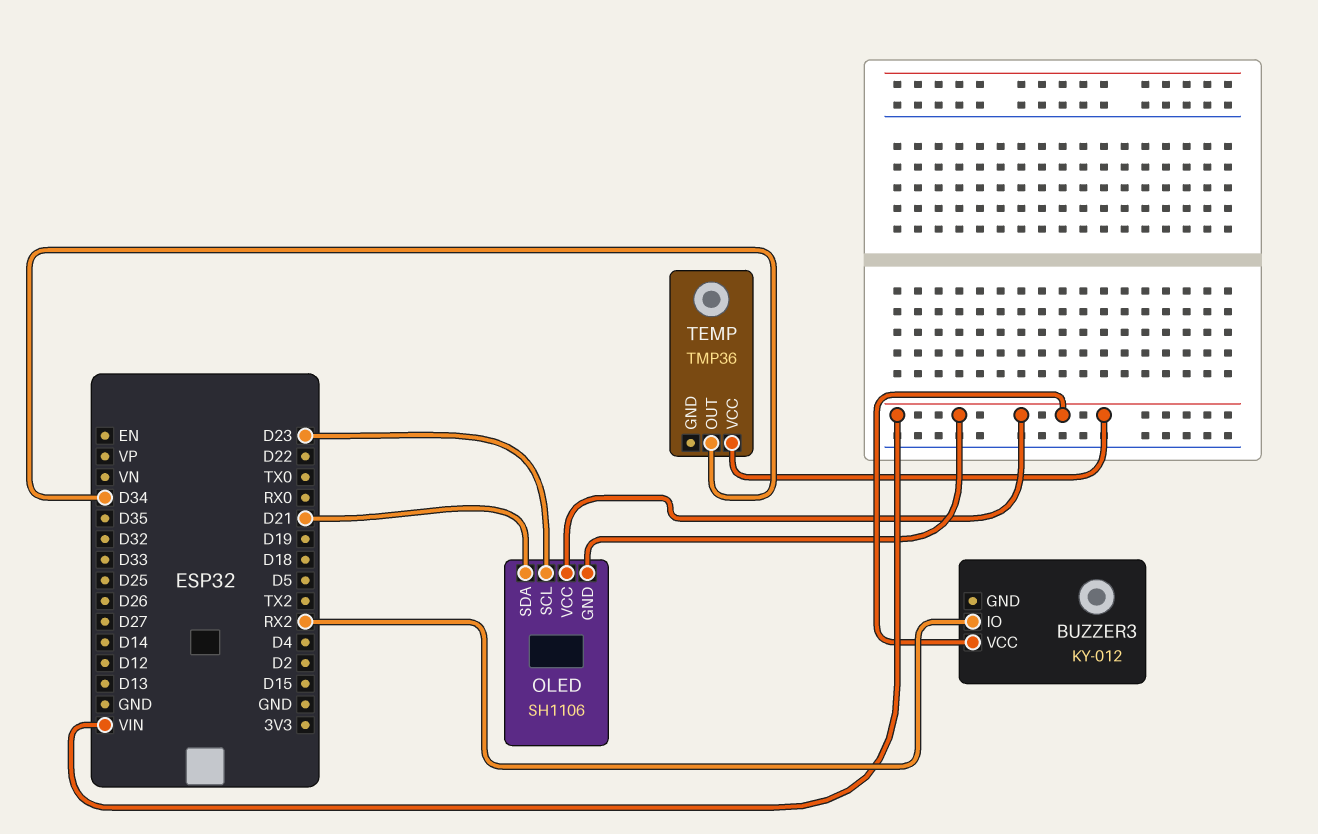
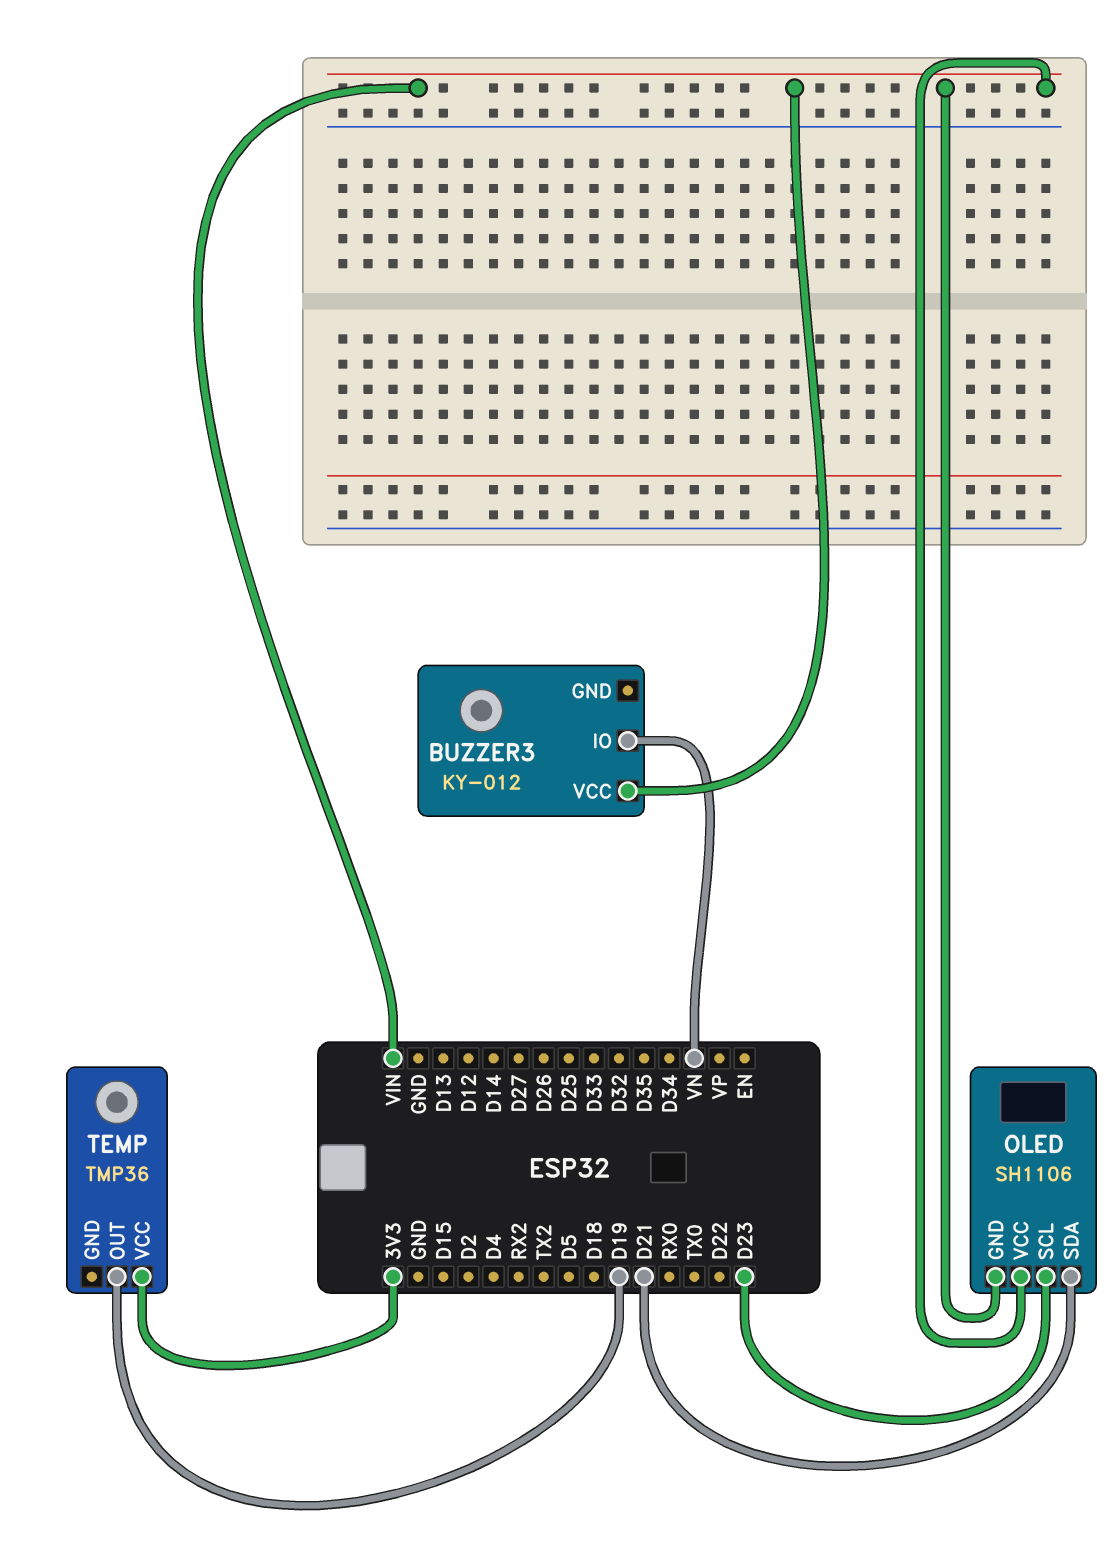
BUZZER3 pin IO: RX2 -> VN
TEMP pin OUT: D34 -> D19
TEMP pin VCC: VIN -> 3V3

